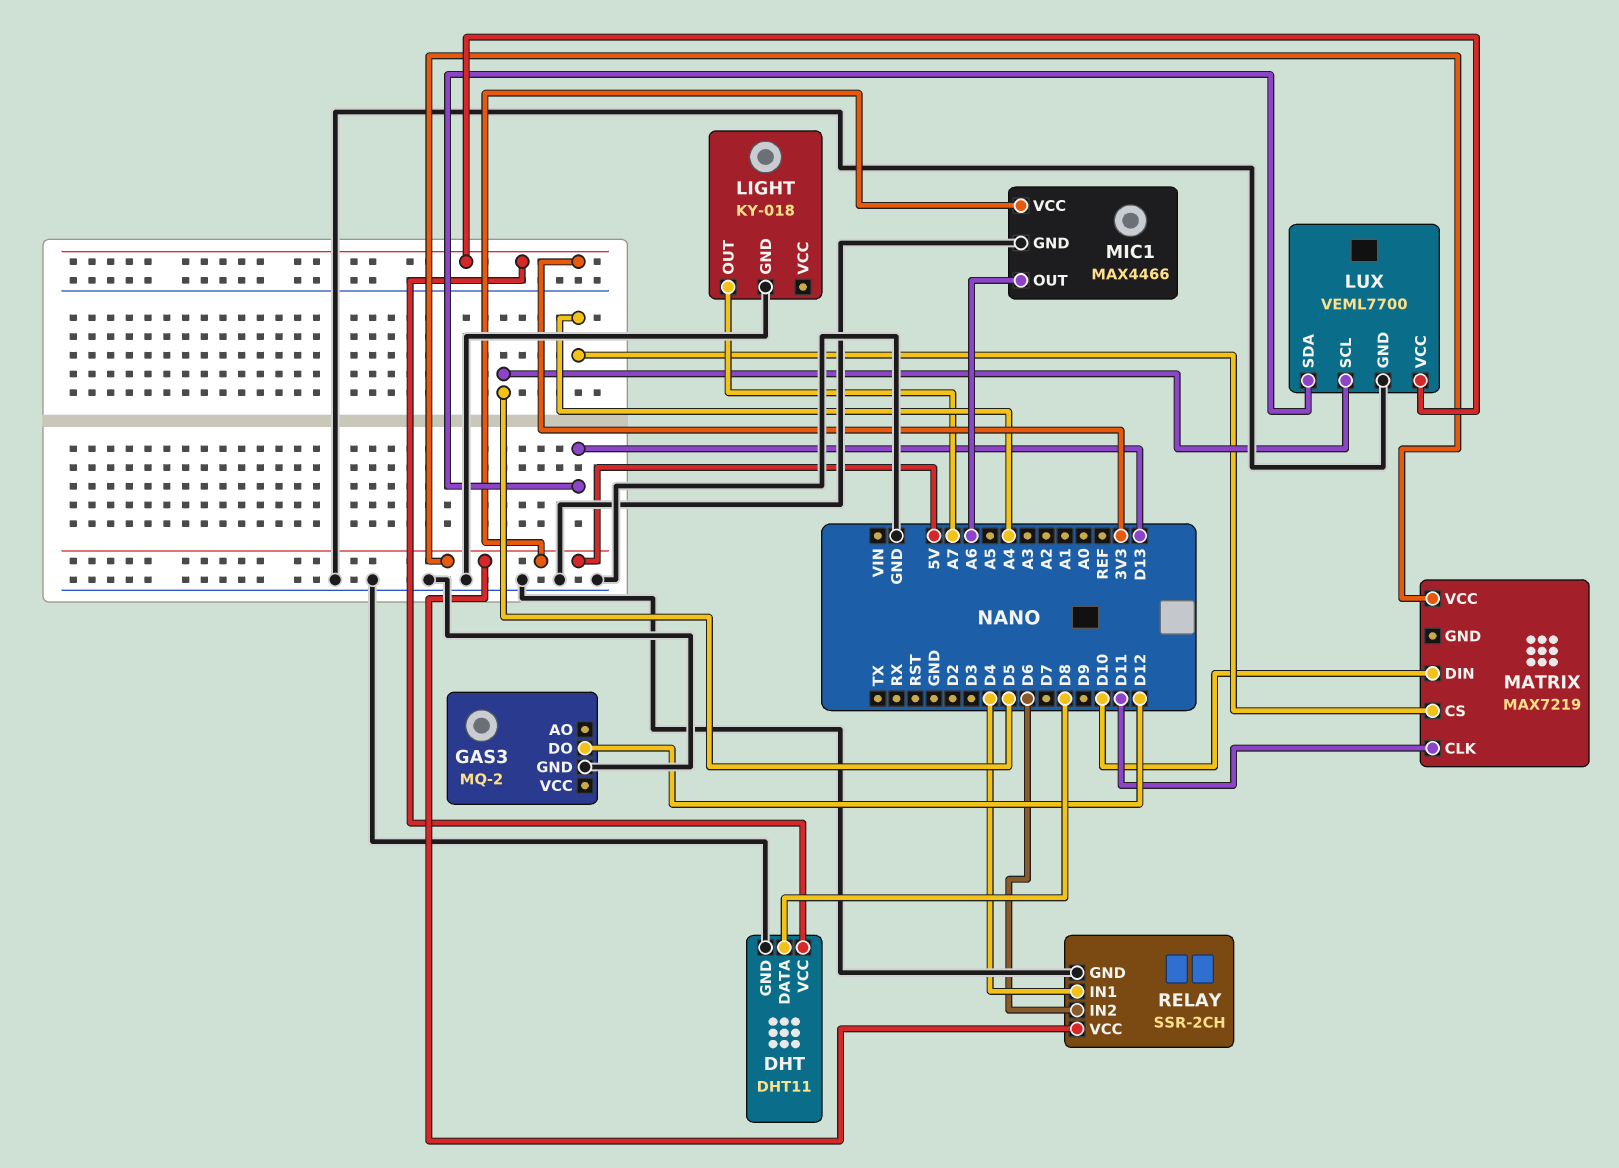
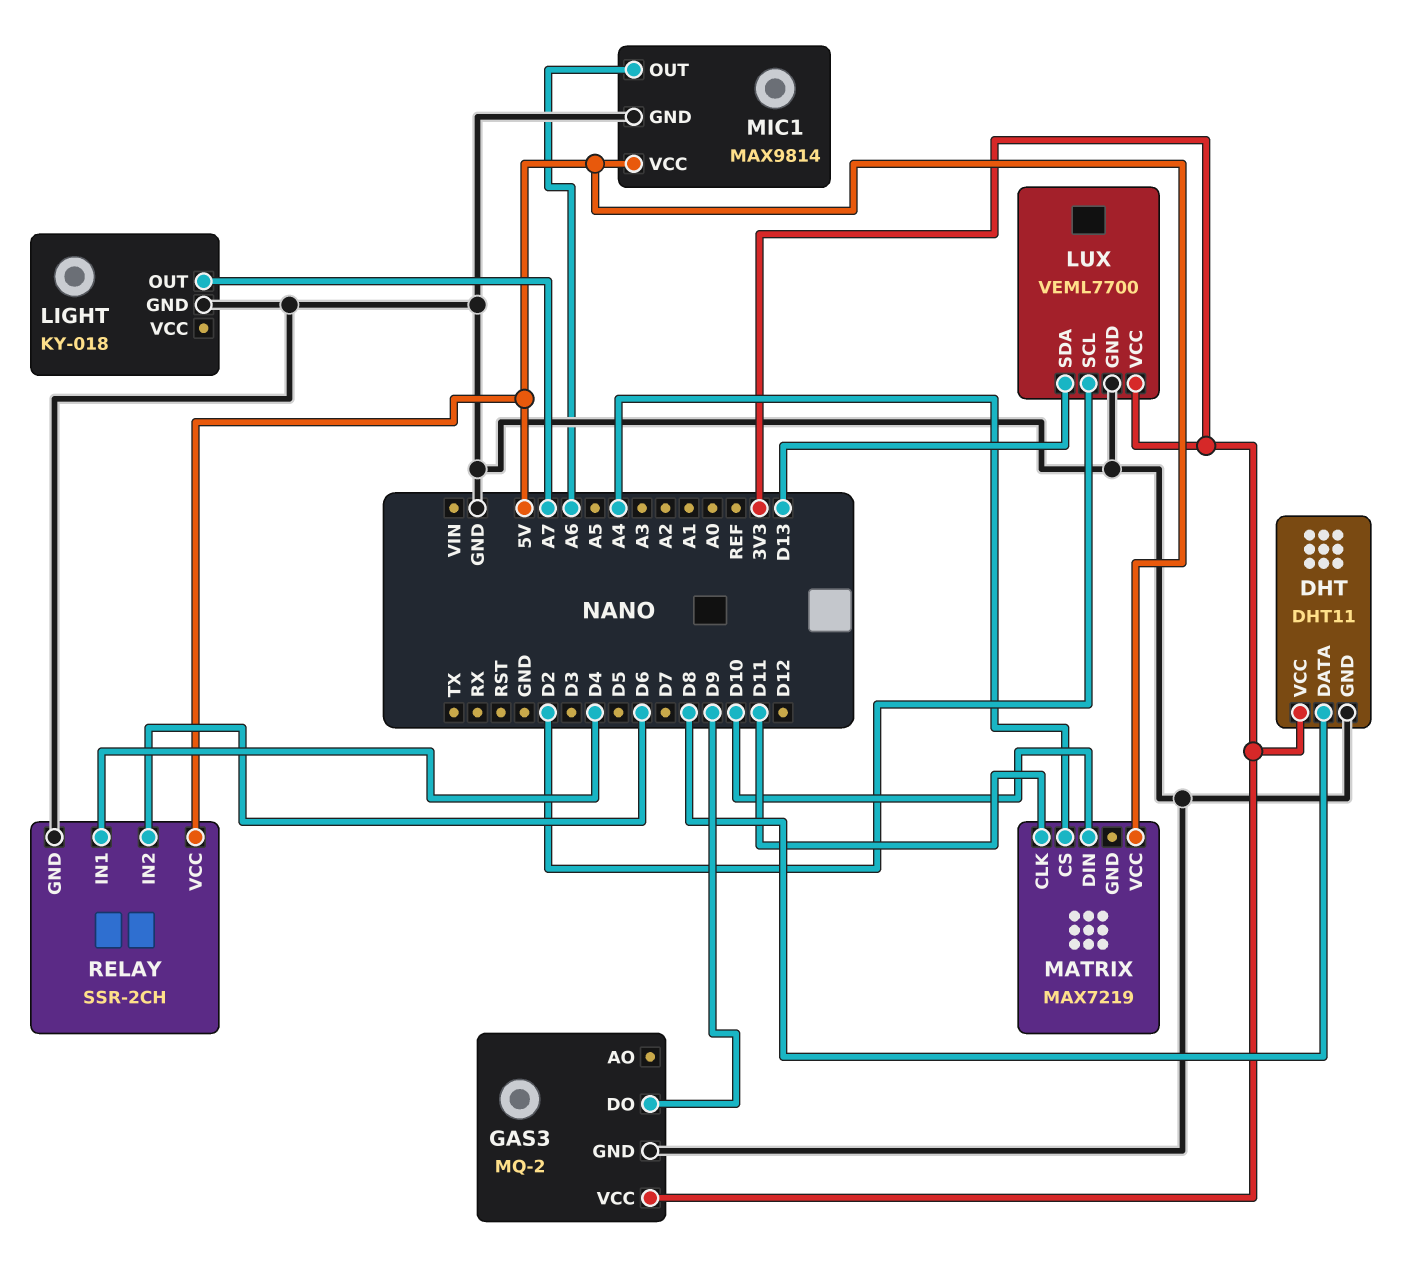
GAS3 pin DO: D12 -> D9
GAS3 pin VCC: none -> 3V3
LUX pin SCL: D5 -> D2
MIC1: MAX4466 -> MAX9814

